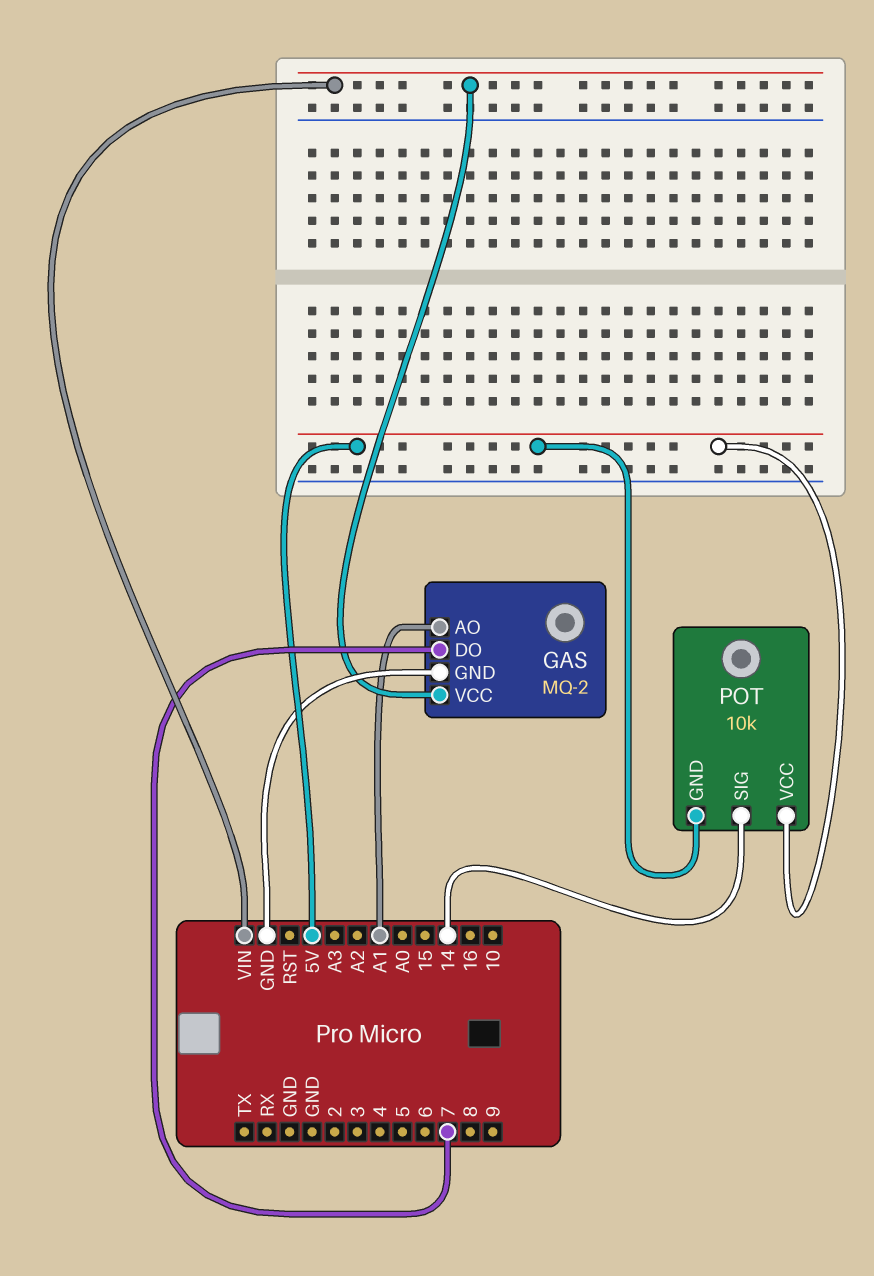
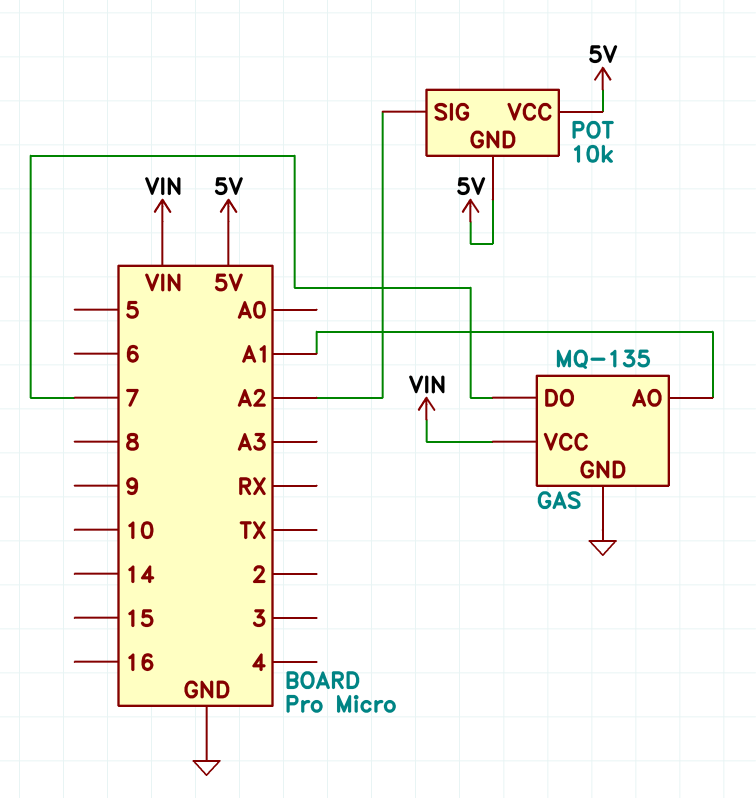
GAS: MQ-2 -> MQ-135
POT pin SIG: 14 -> A2

